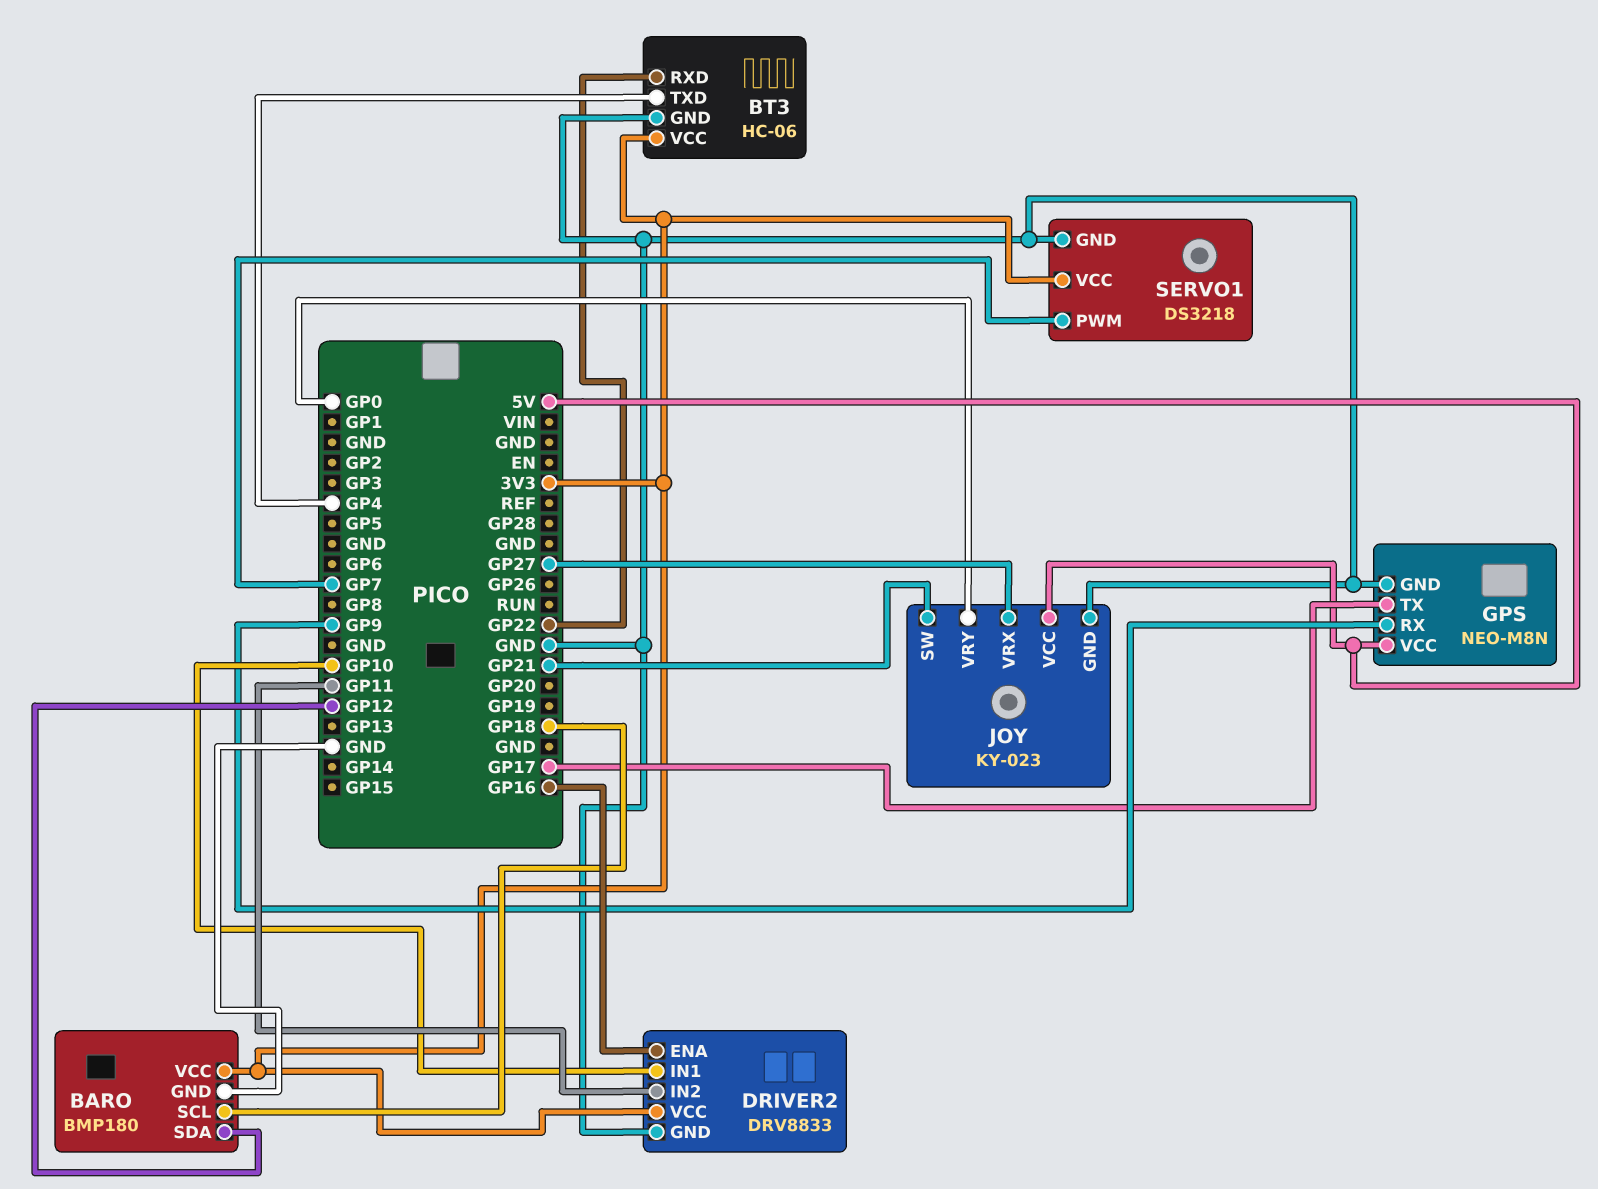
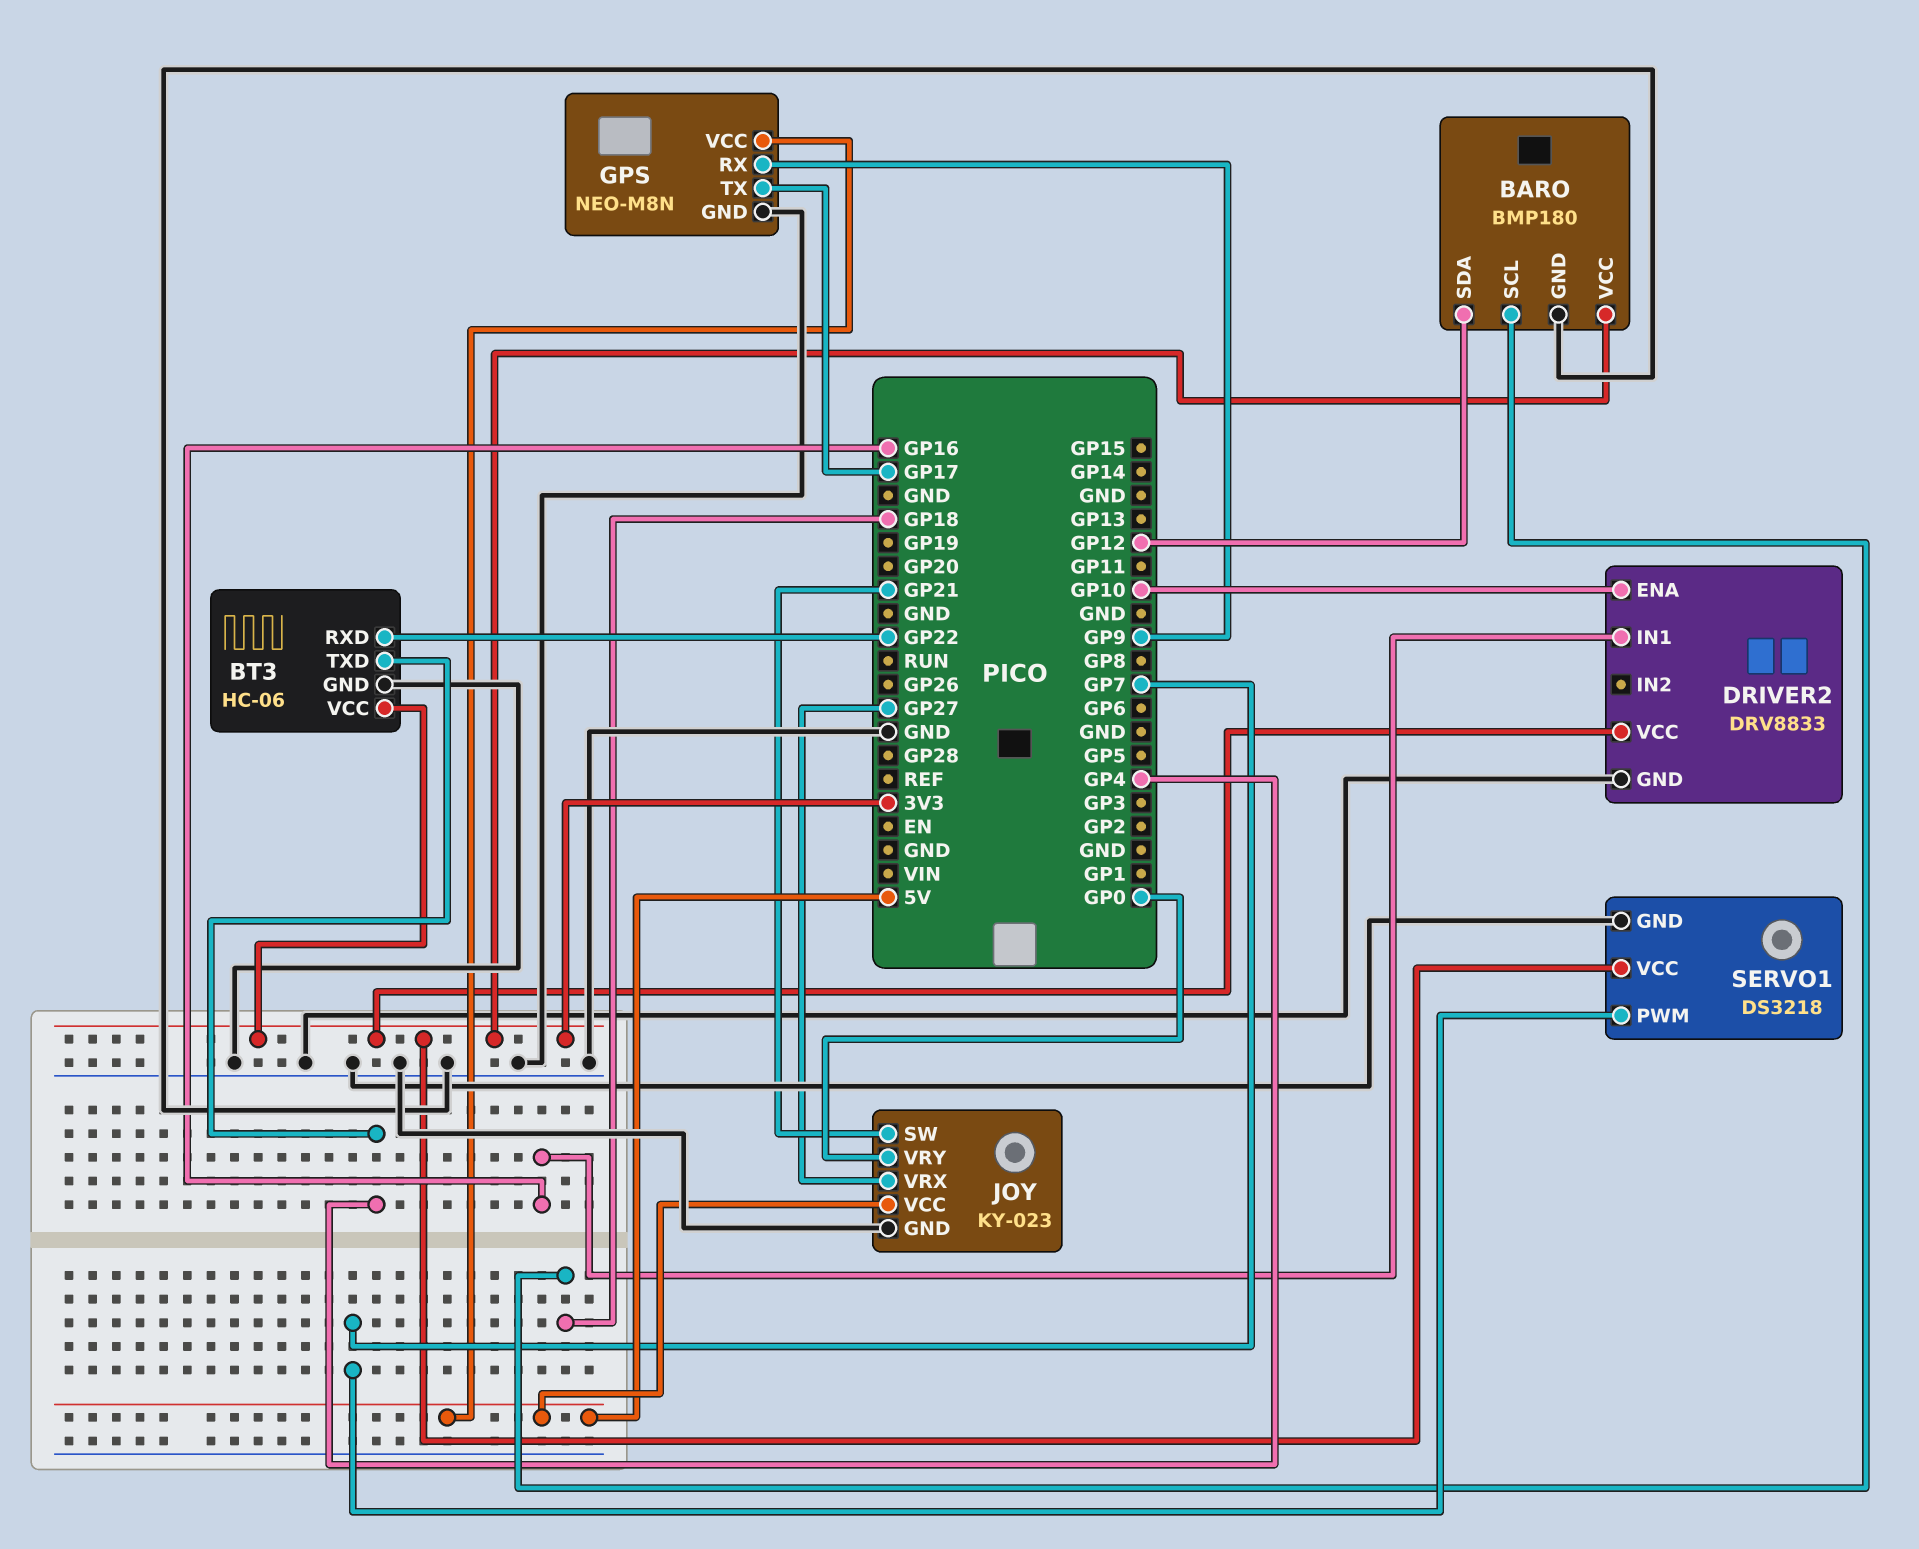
DRIVER2 pin ENA: GP16 -> GP10
DRIVER2 pin IN1: GP10 -> GP16
DRIVER2 pin IN2: GP11 -> none

